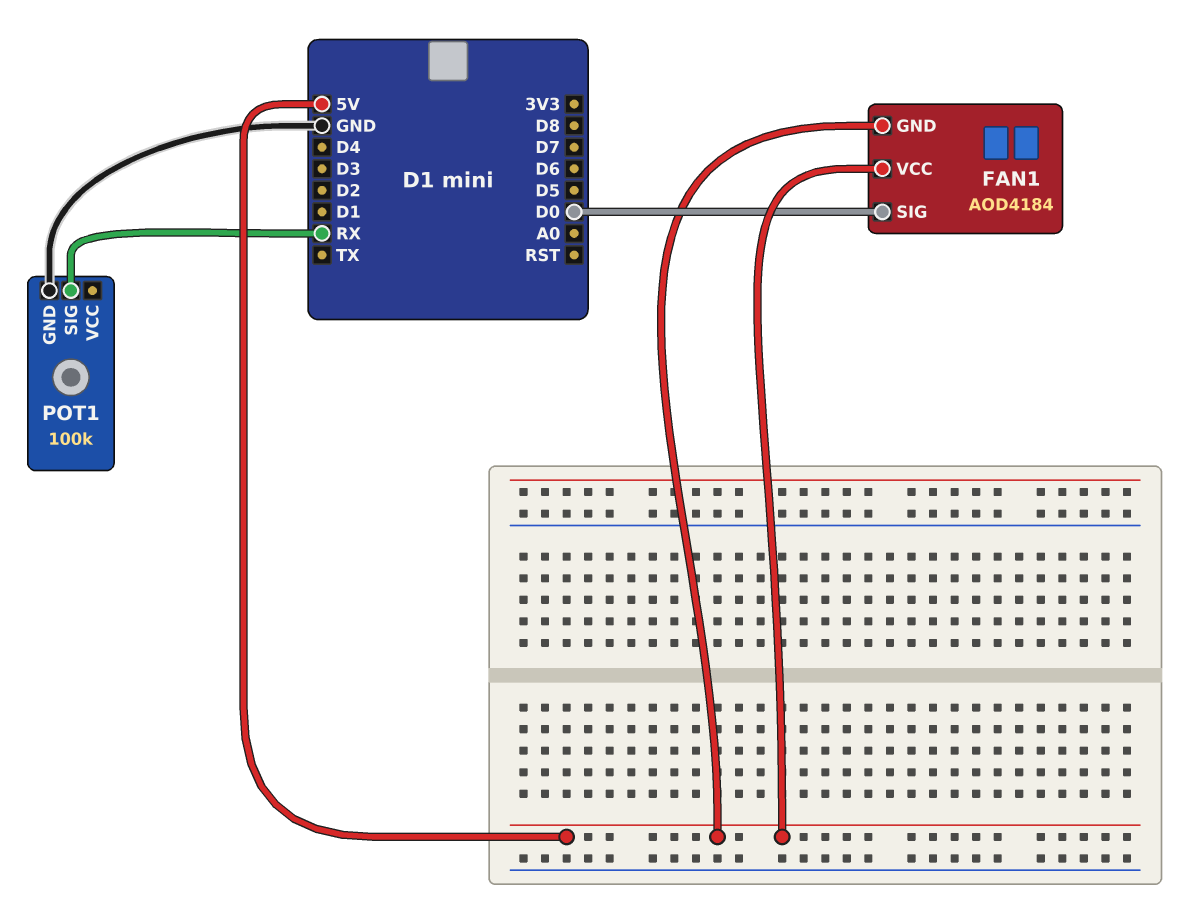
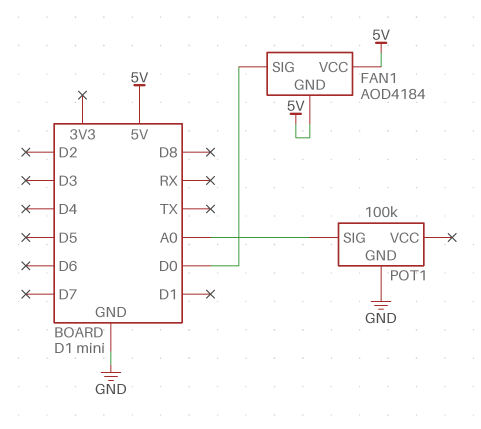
POT1 pin SIG: RX -> A0

